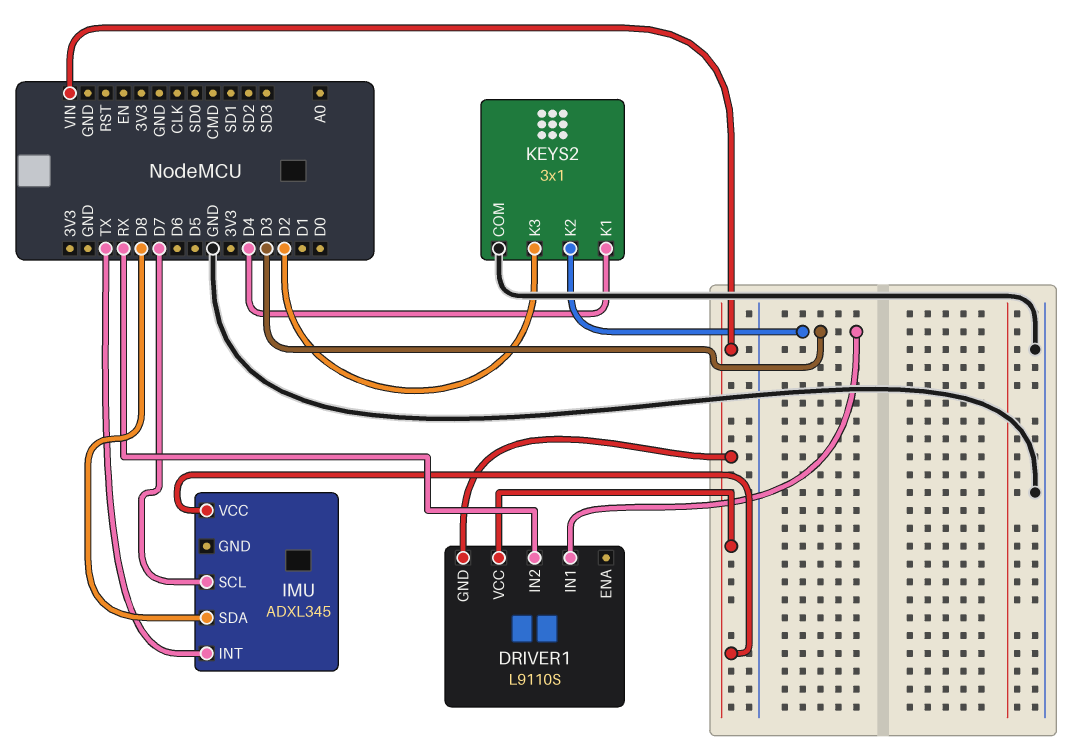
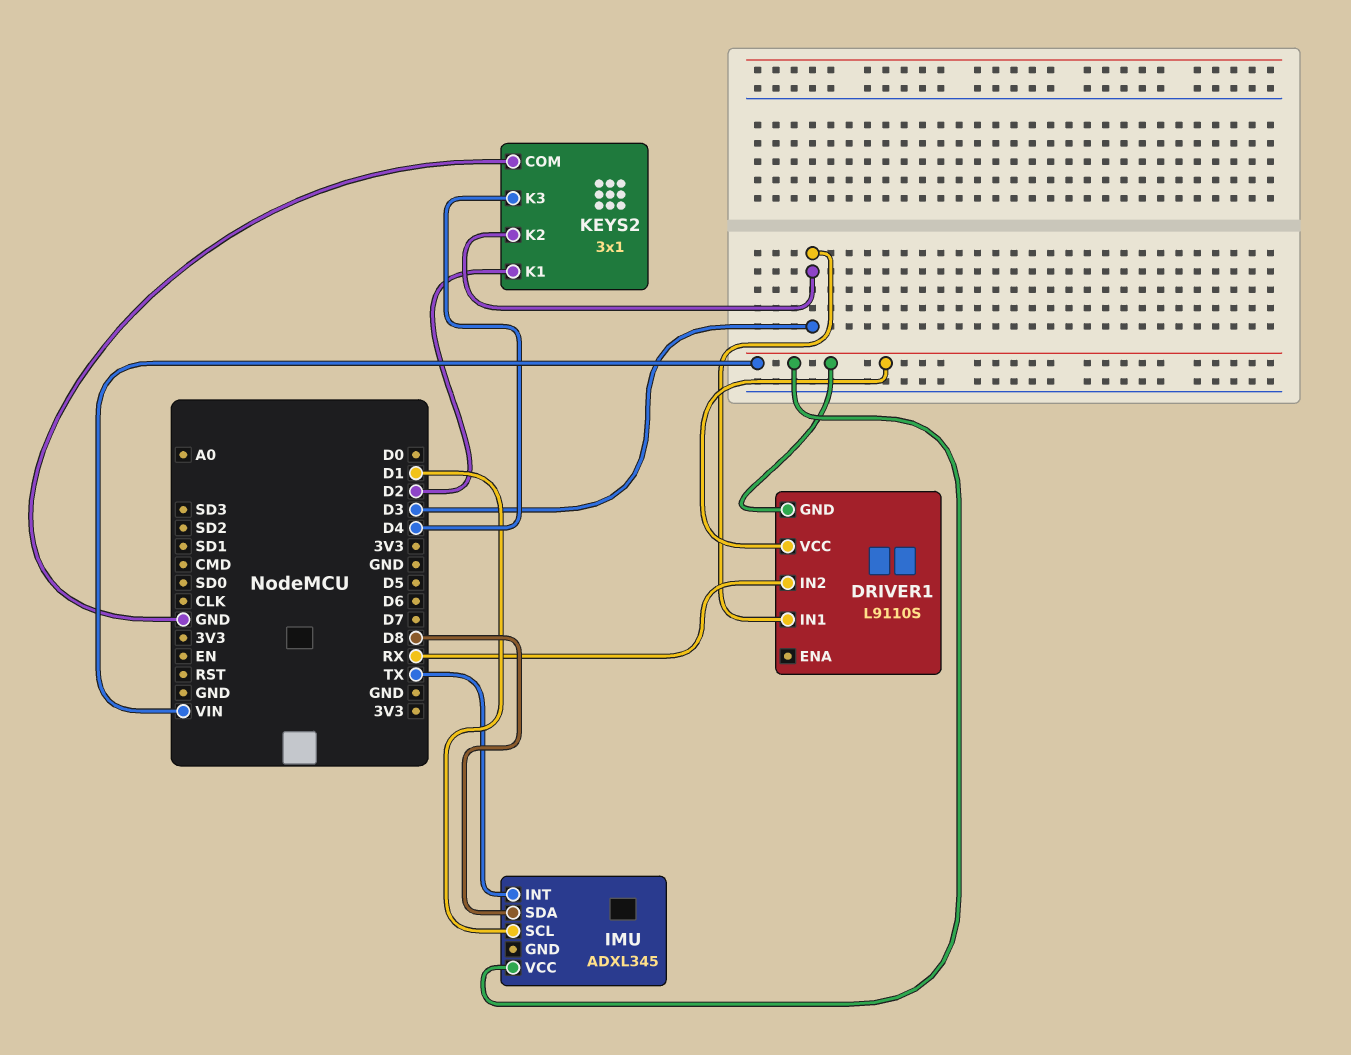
IMU pin SCL: D7 -> D1
KEYS2 pin K1: D4 -> D2
KEYS2 pin K3: D2 -> D4

